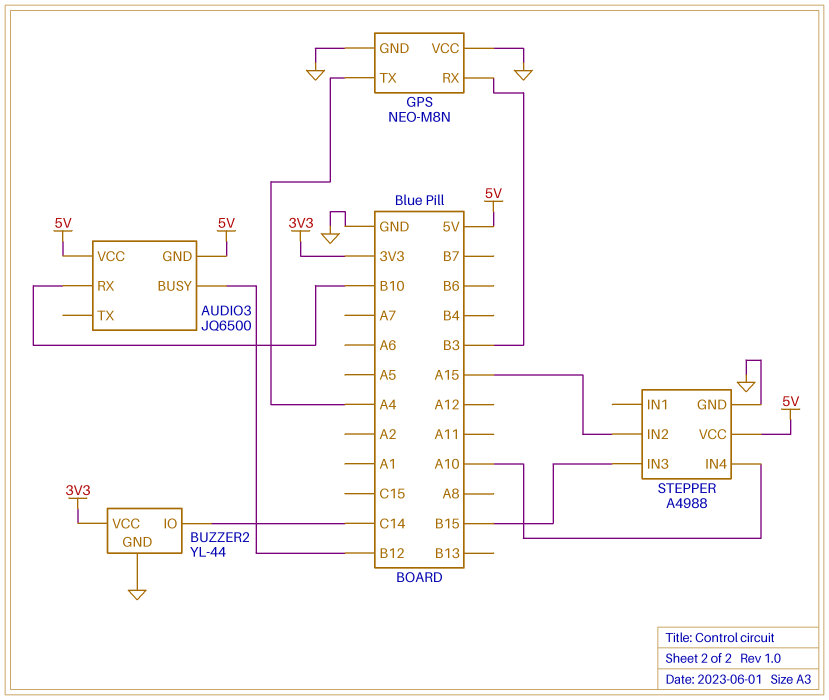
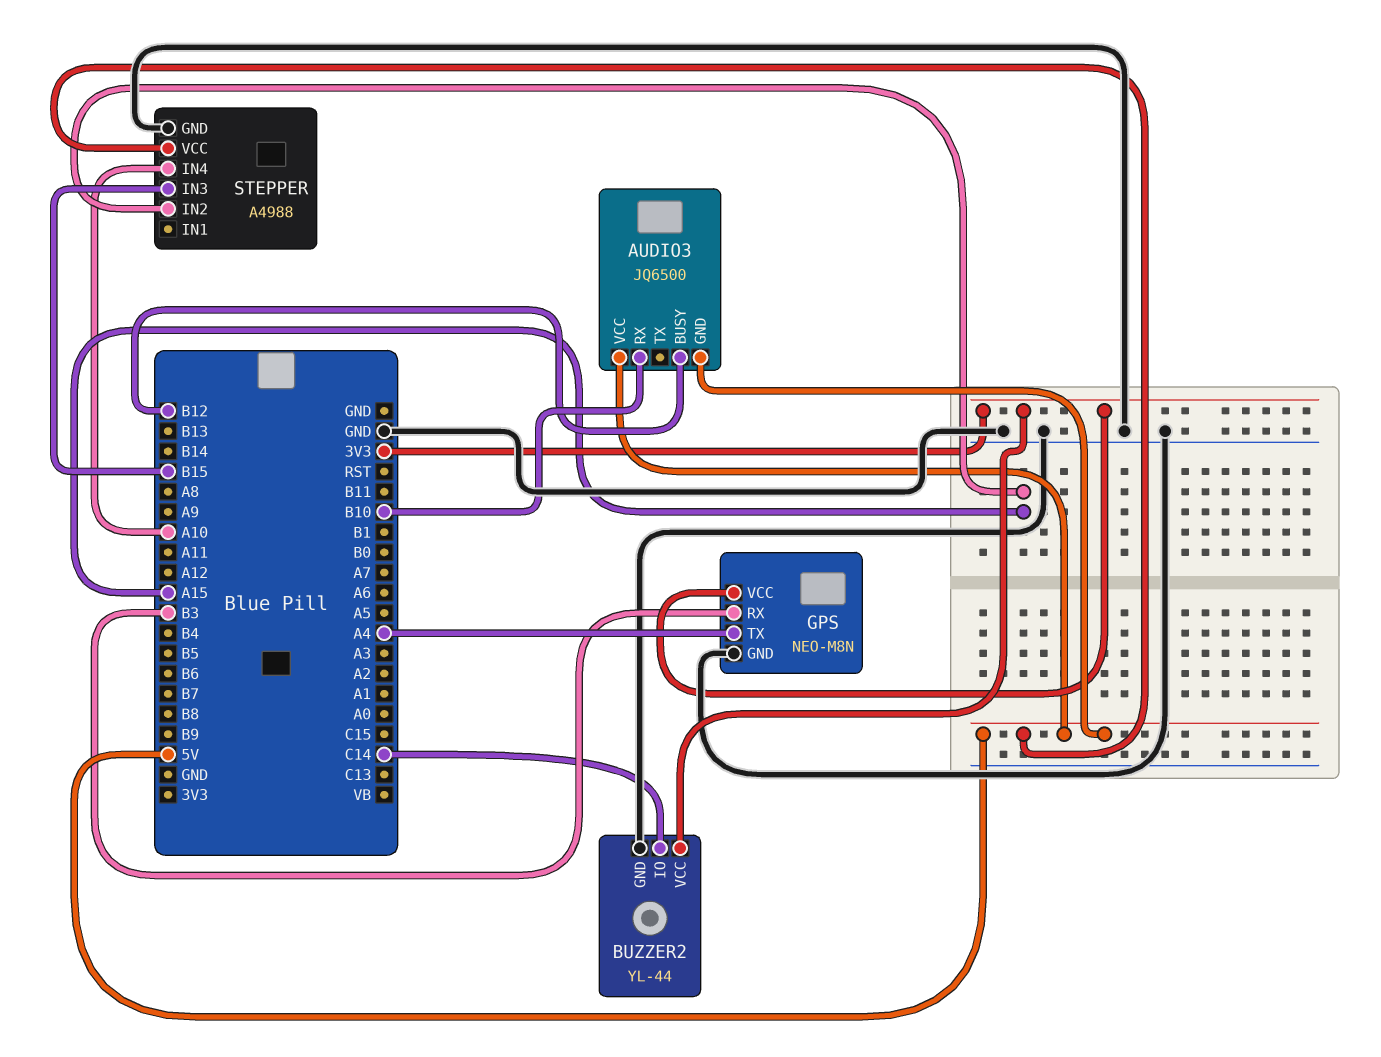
GPS pin VCC: GND -> 3V3

